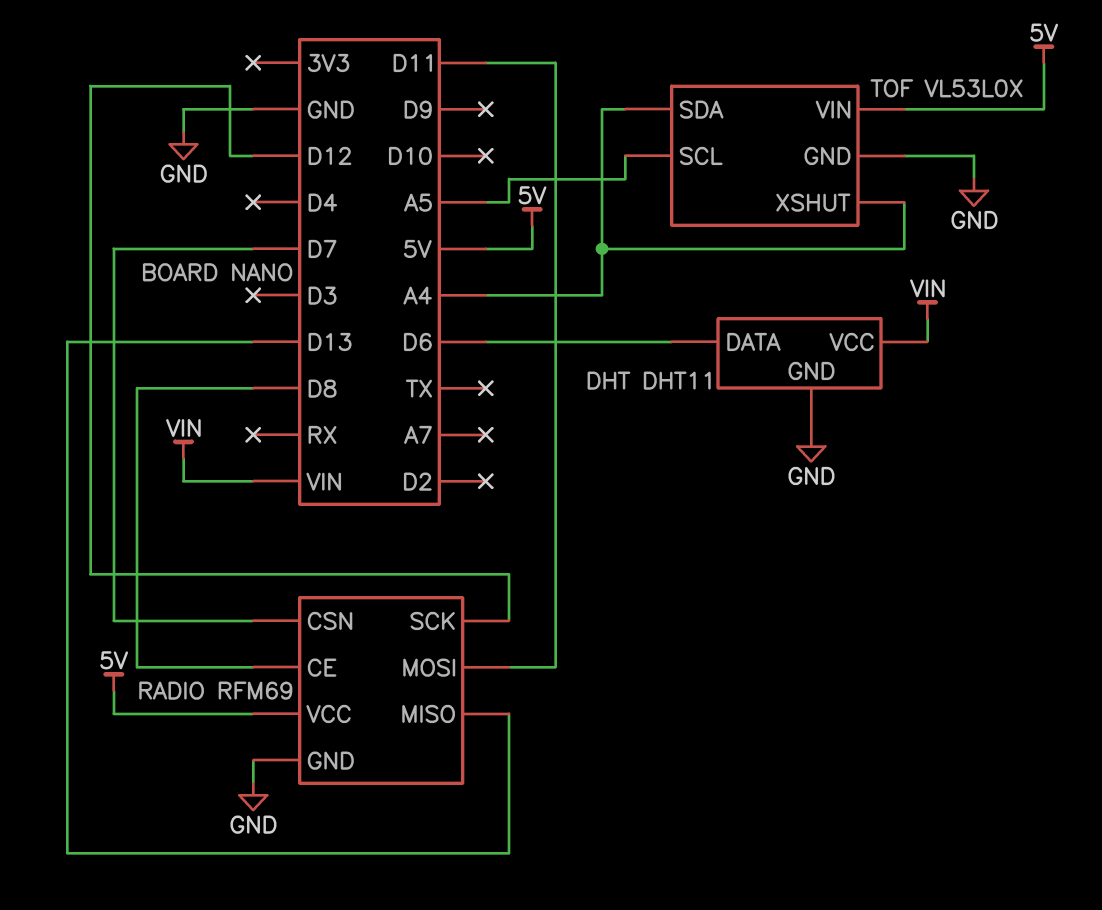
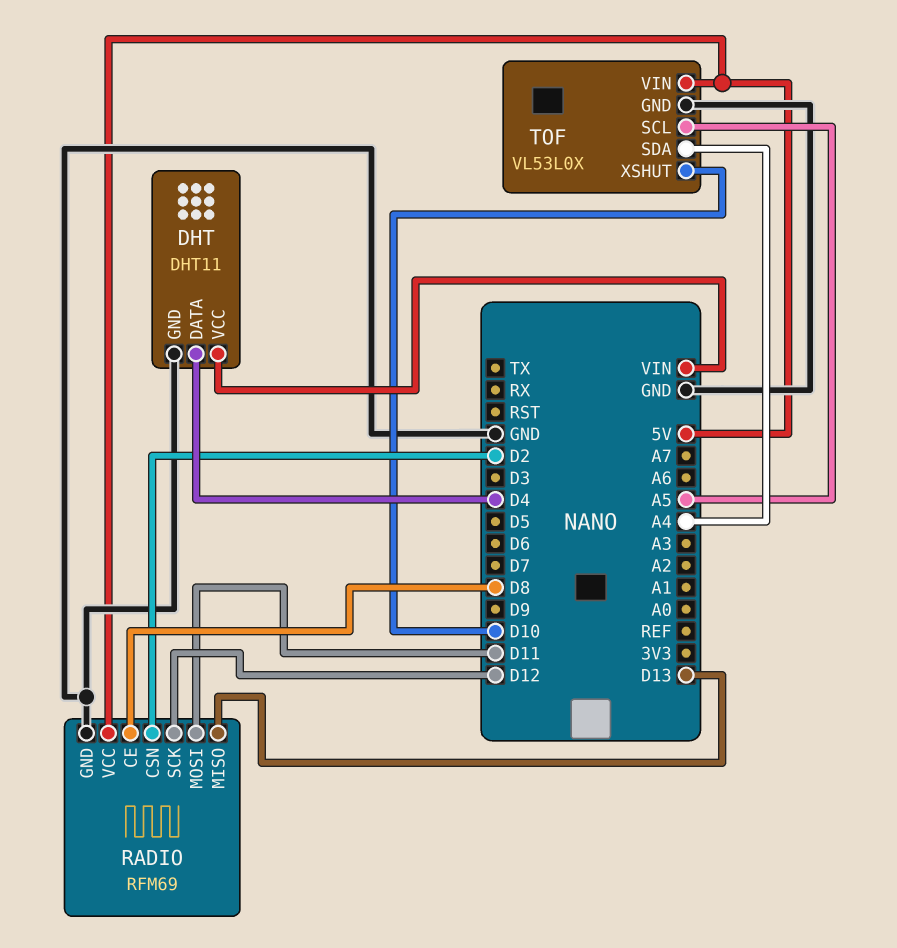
DHT pin DATA: D6 -> D4
RADIO pin CSN: D7 -> D2
TOF pin XSHUT: A4 -> D10

